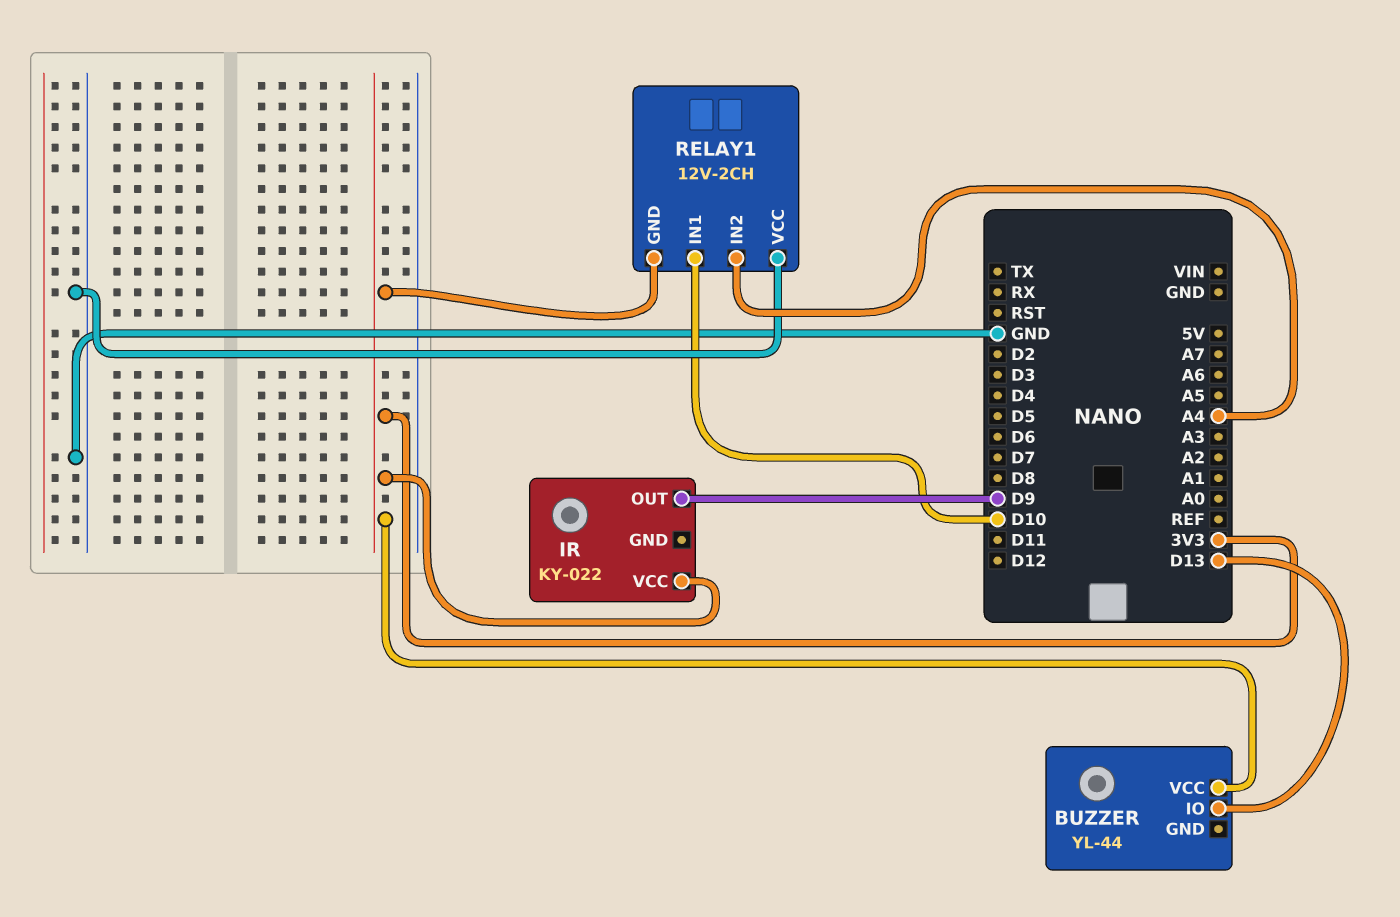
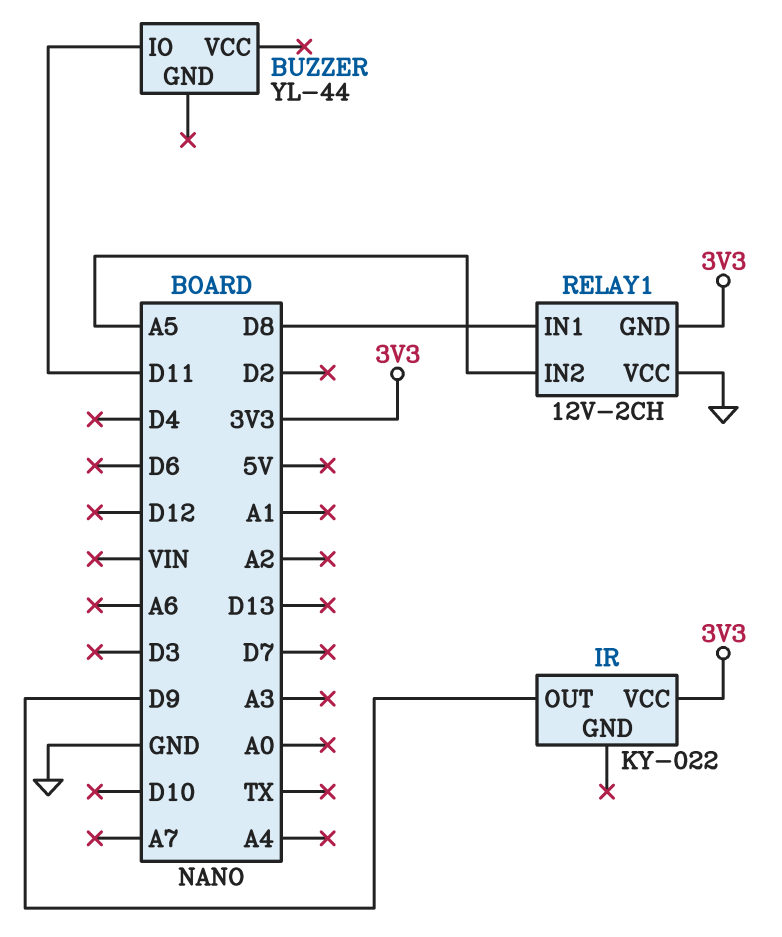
BUZZER pin IO: D13 -> D11
BUZZER pin VCC: 3V3 -> none
RELAY1 pin IN1: D10 -> D8
RELAY1 pin IN2: A4 -> A5

